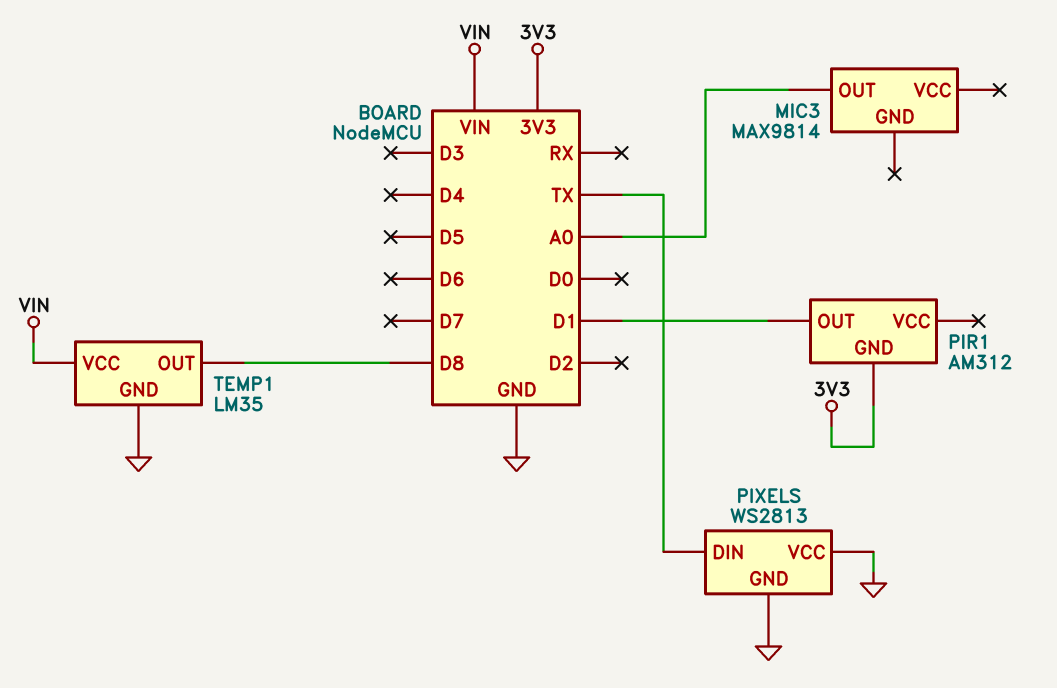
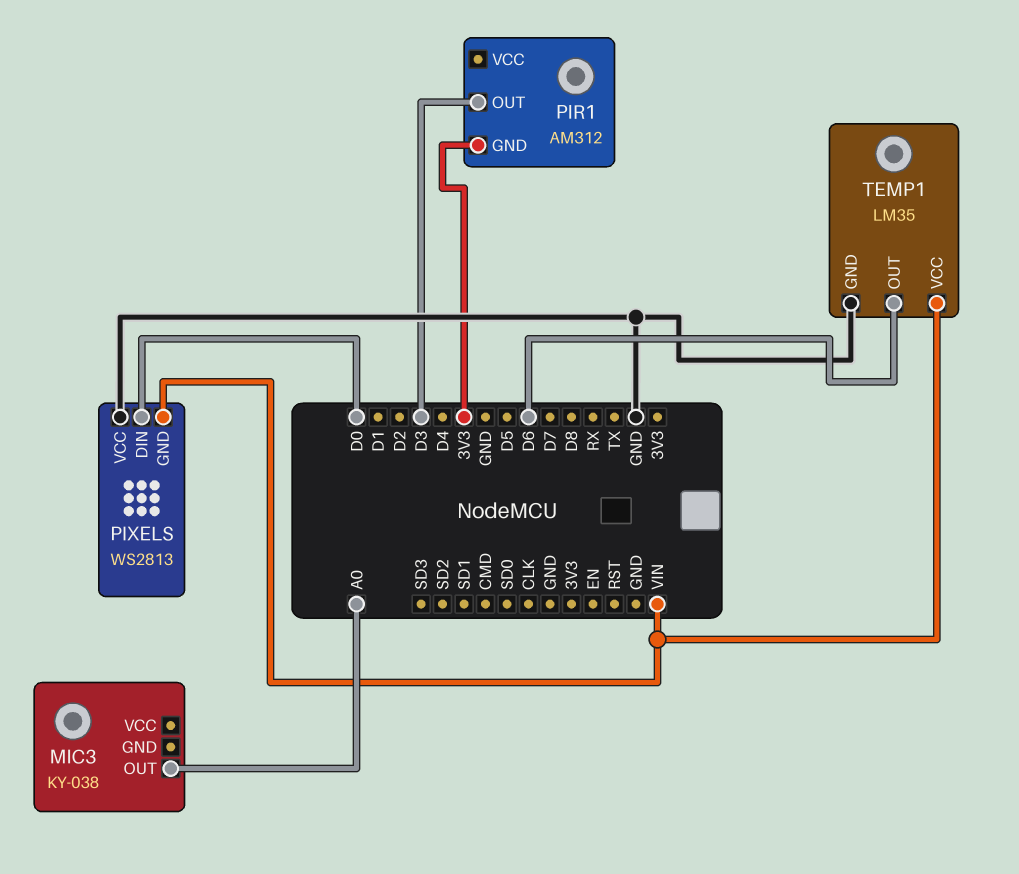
MIC3: MAX9814 -> KY-038
PIR1 pin OUT: D1 -> D3
PIXELS pin DIN: TX -> D0
PIXELS pin GND: GND -> VIN
TEMP1 pin OUT: D8 -> D6

